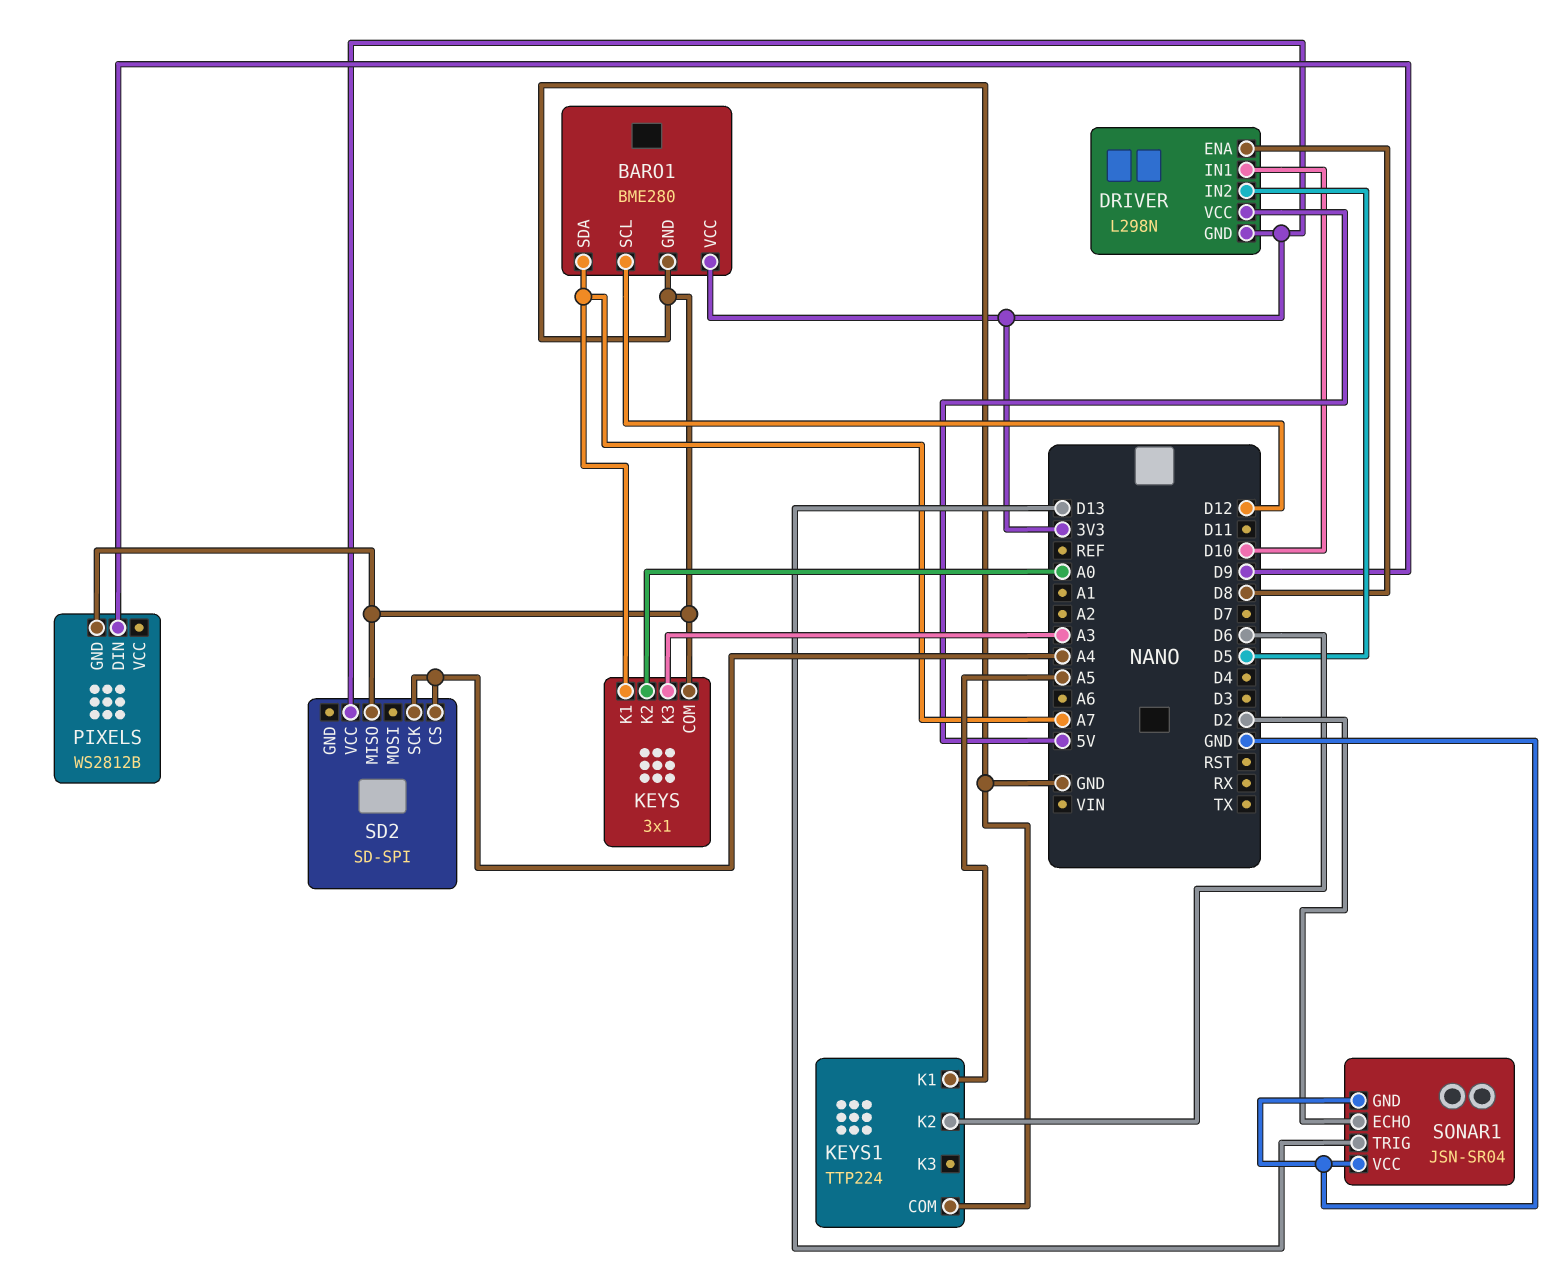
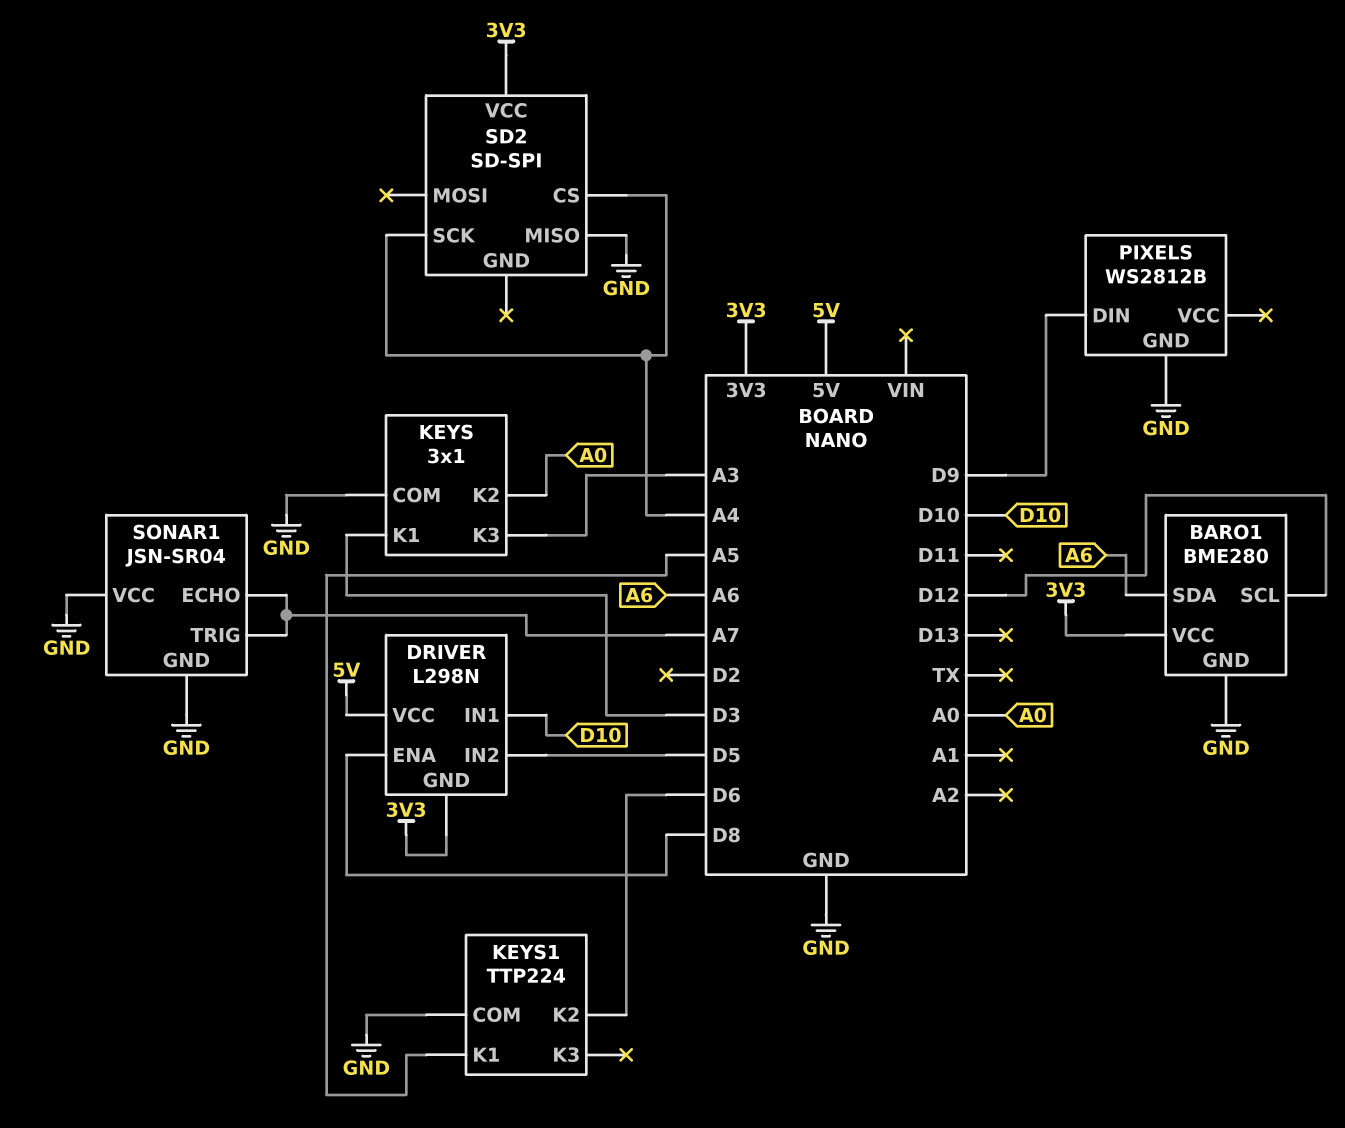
BARO1 pin SDA: A7 -> A6
KEYS pin K1: A7 -> D3
SONAR1 pin ECHO: D2 -> A7
SONAR1 pin TRIG: D13 -> A7

